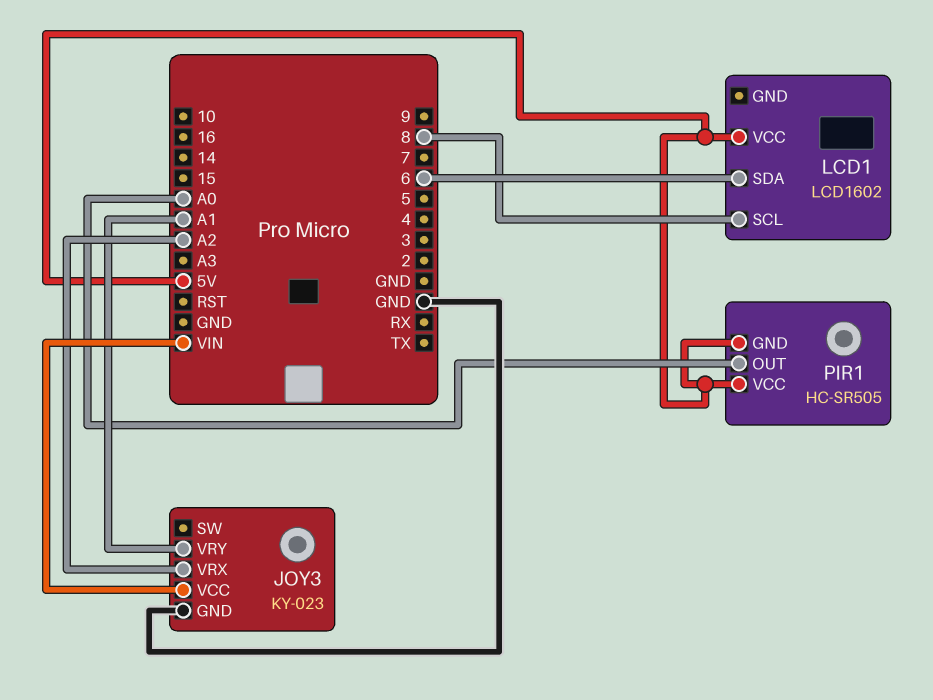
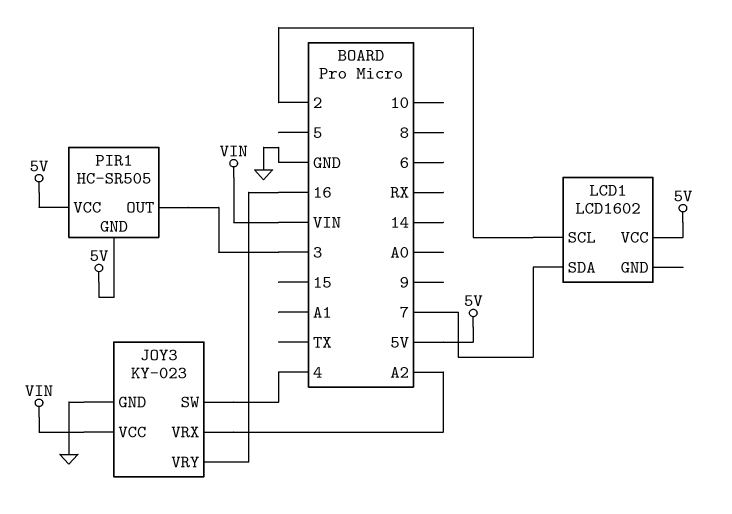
JOY3 pin SW: none -> 4
JOY3 pin VRY: A1 -> 16
LCD1 pin SCL: 8 -> 2
LCD1 pin SDA: 6 -> 7
PIR1 pin OUT: A0 -> 3

